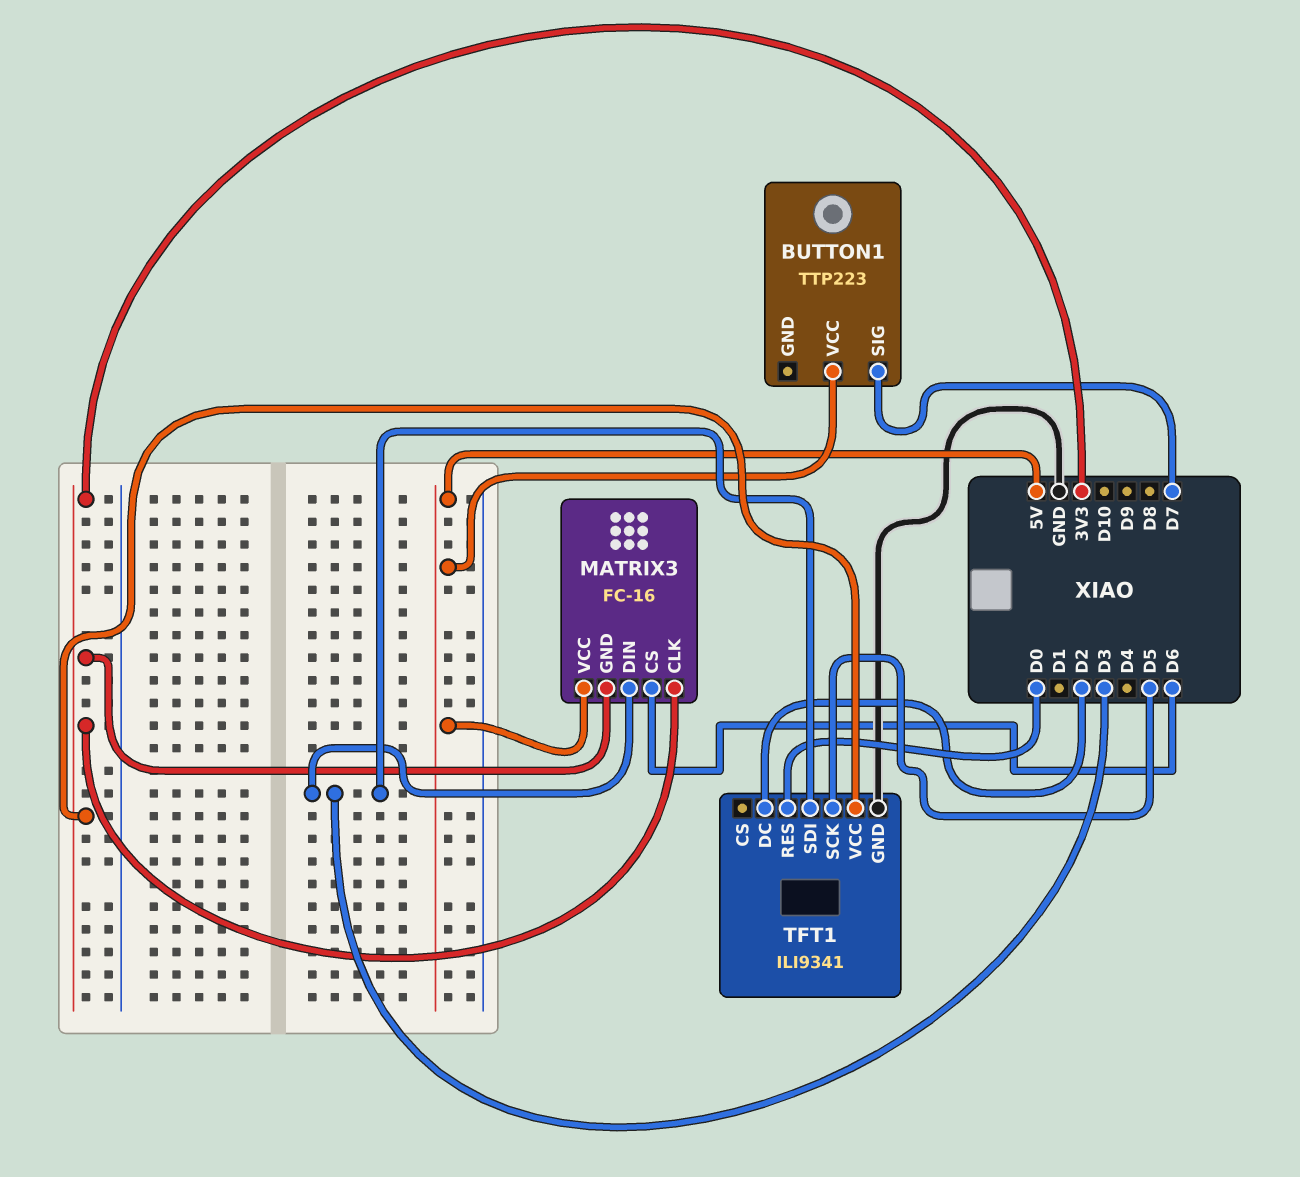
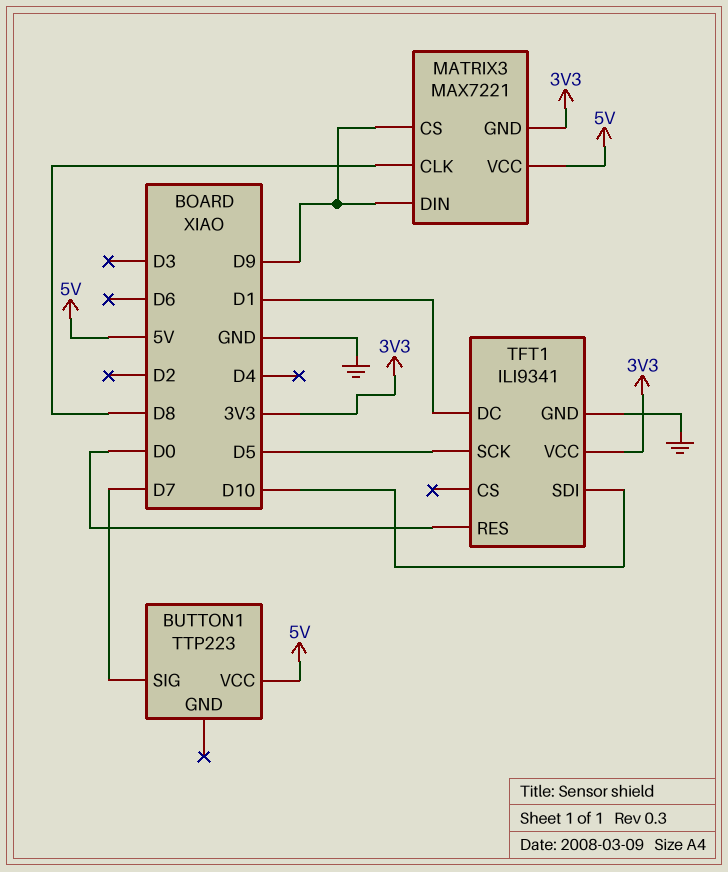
MATRIX3: FC-16 -> MAX7221
MATRIX3 pin CLK: 3V3 -> D8
MATRIX3 pin CS: D6 -> D9
MATRIX3 pin DIN: D3 -> D9
TFT1 pin DC: D2 -> D1
TFT1 pin SDI: D3 -> D10

